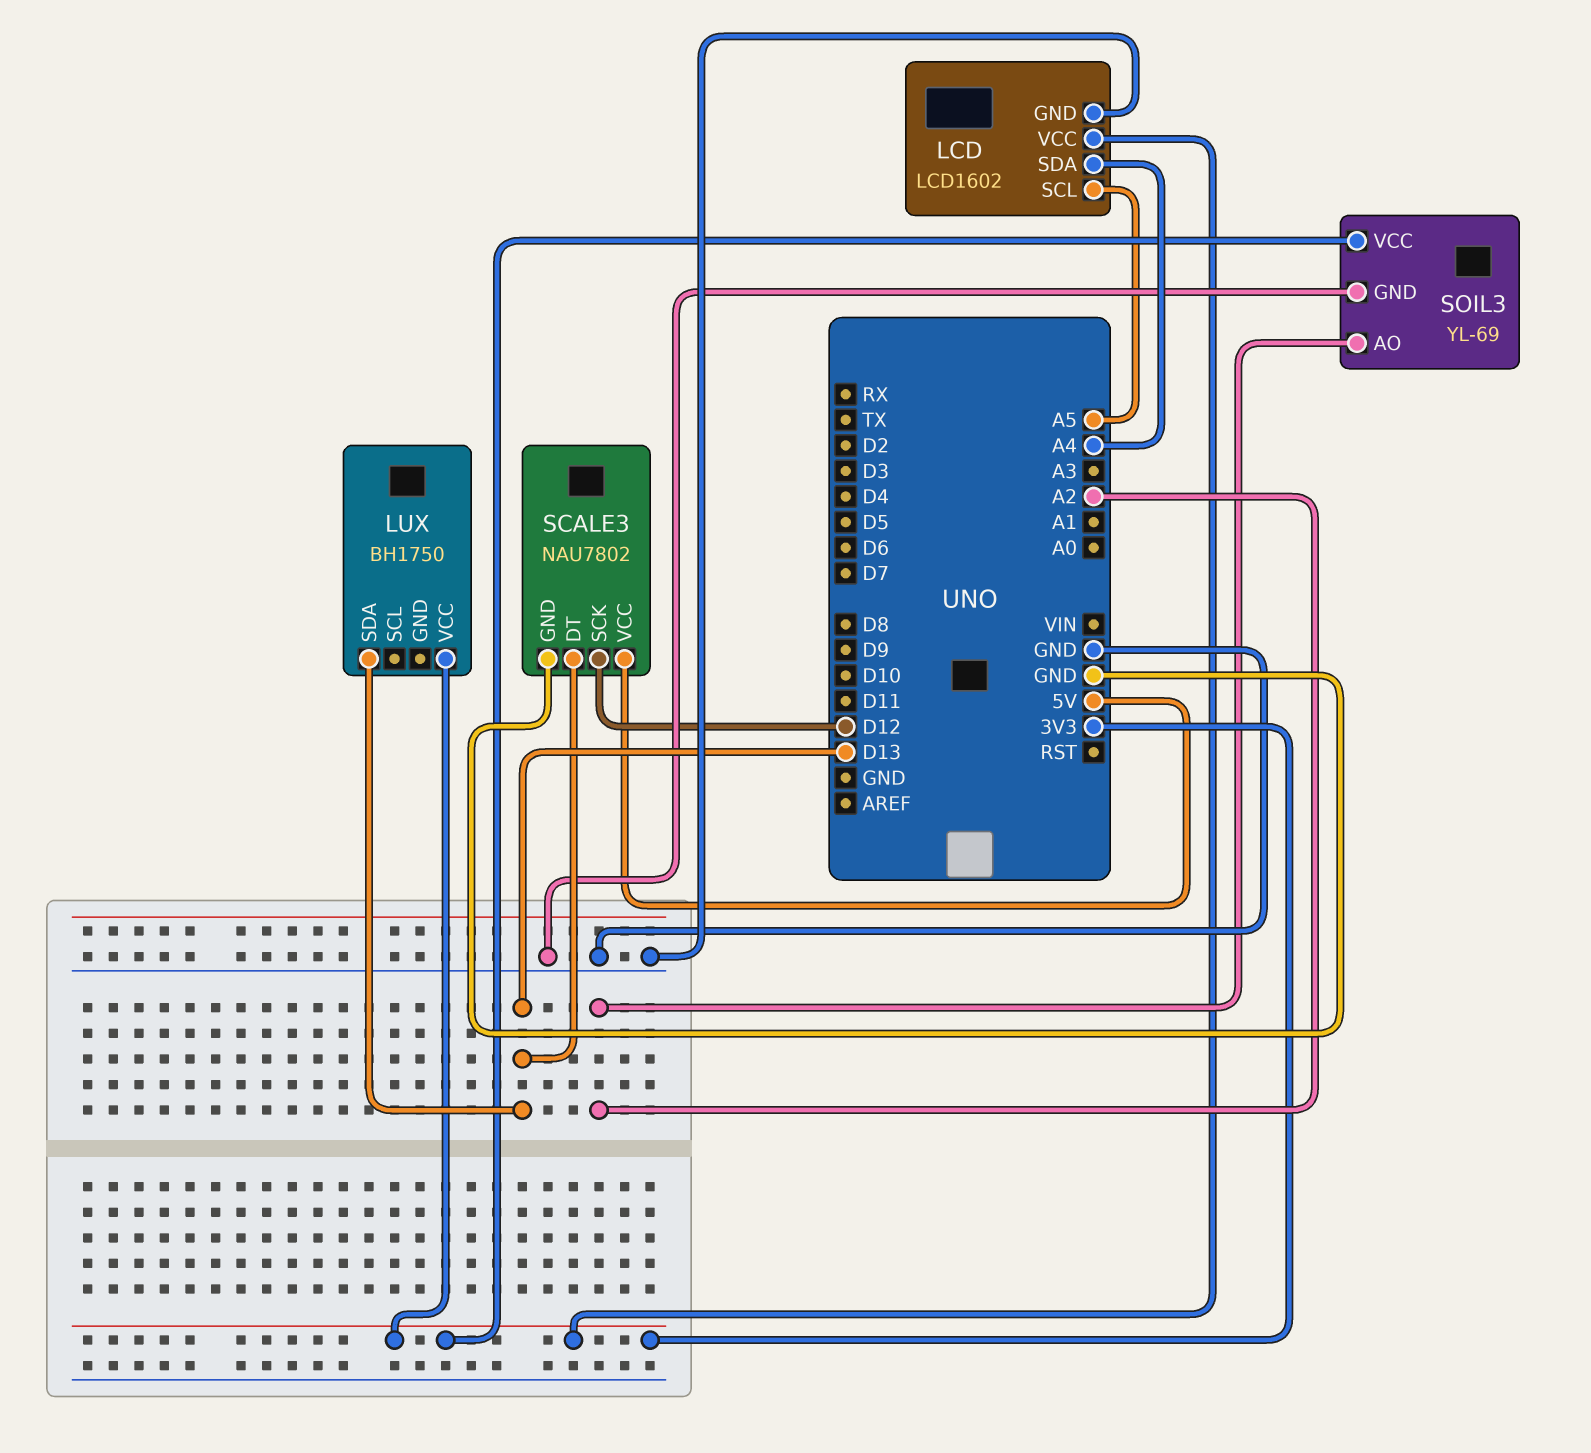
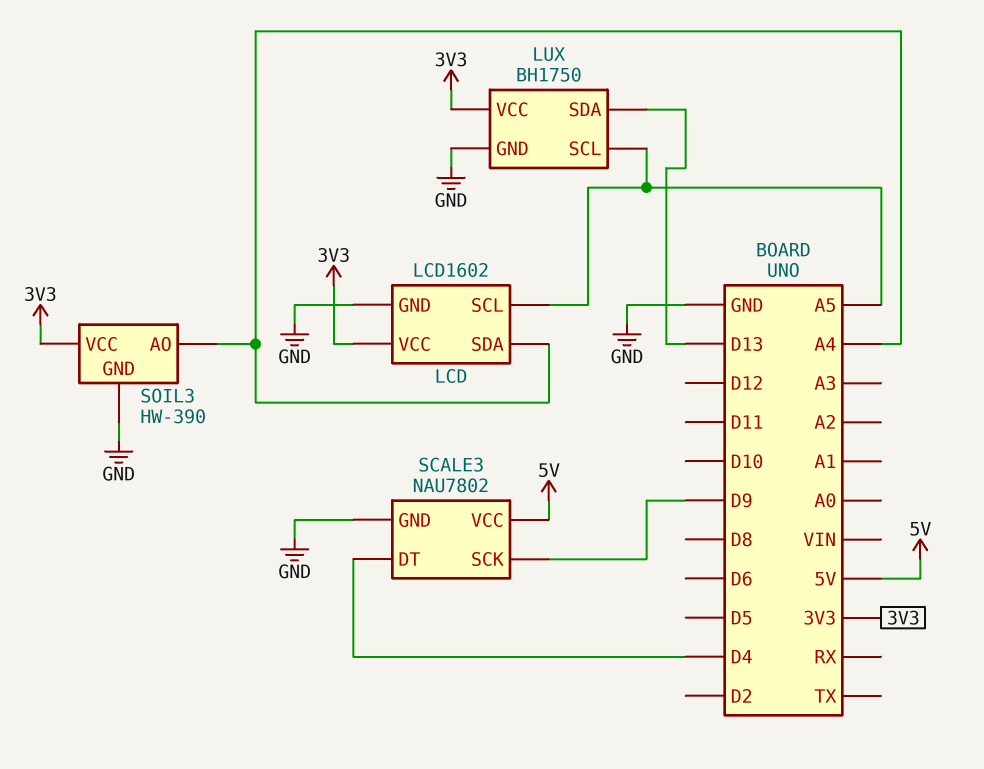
LUX pin GND: none -> GND
LUX pin SCL: none -> A5
SCALE3 pin DT: D13 -> D4
SCALE3 pin SCK: D12 -> D9
SOIL3: YL-69 -> HW-390
SOIL3 pin AO: A2 -> A4

